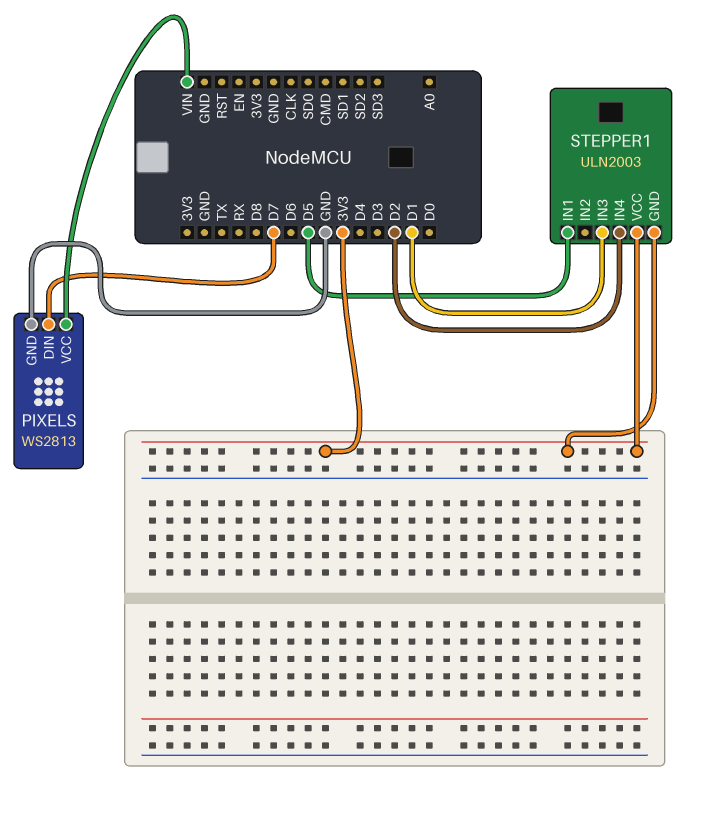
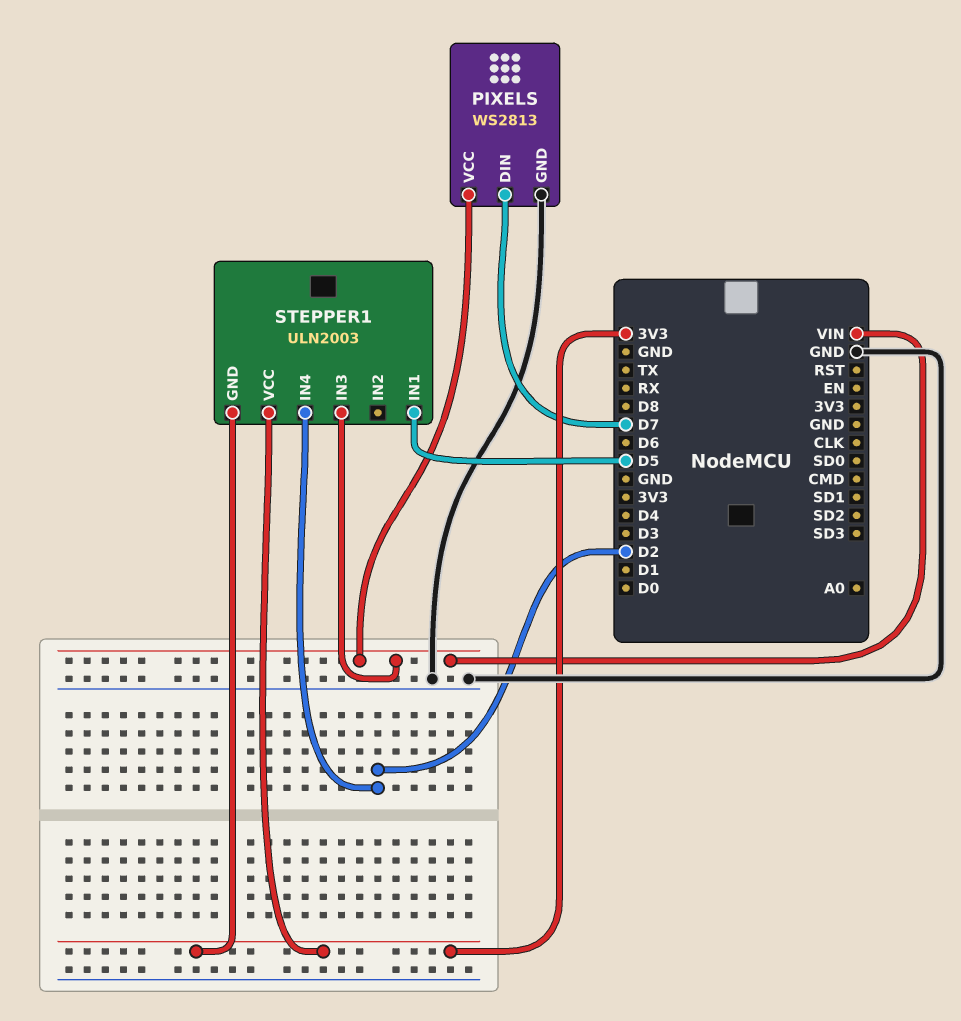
STEPPER1 pin IN3: D1 -> VIN

